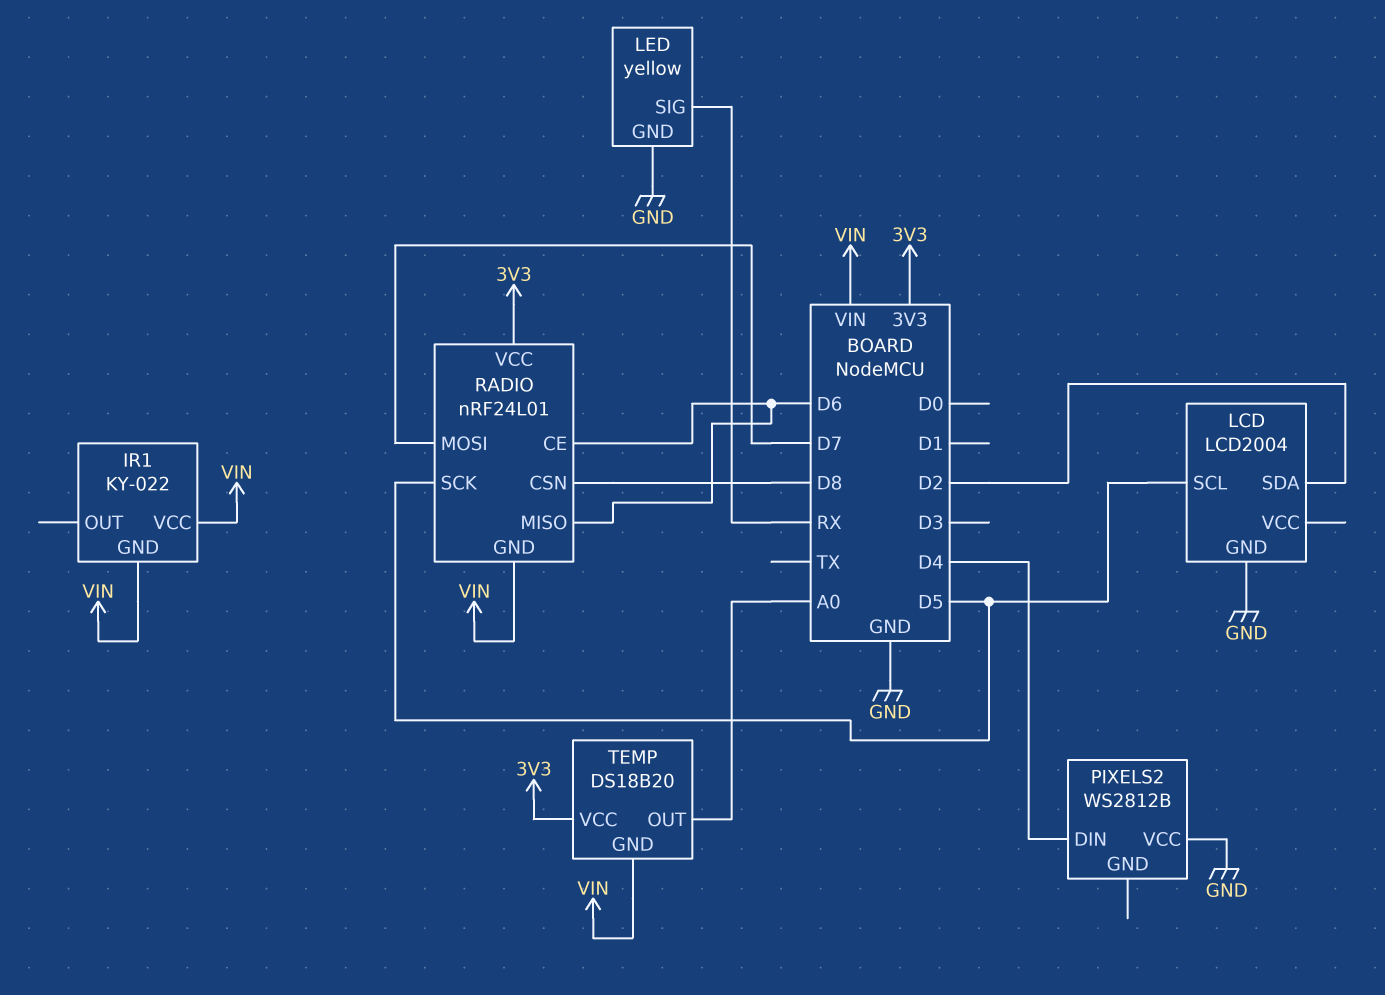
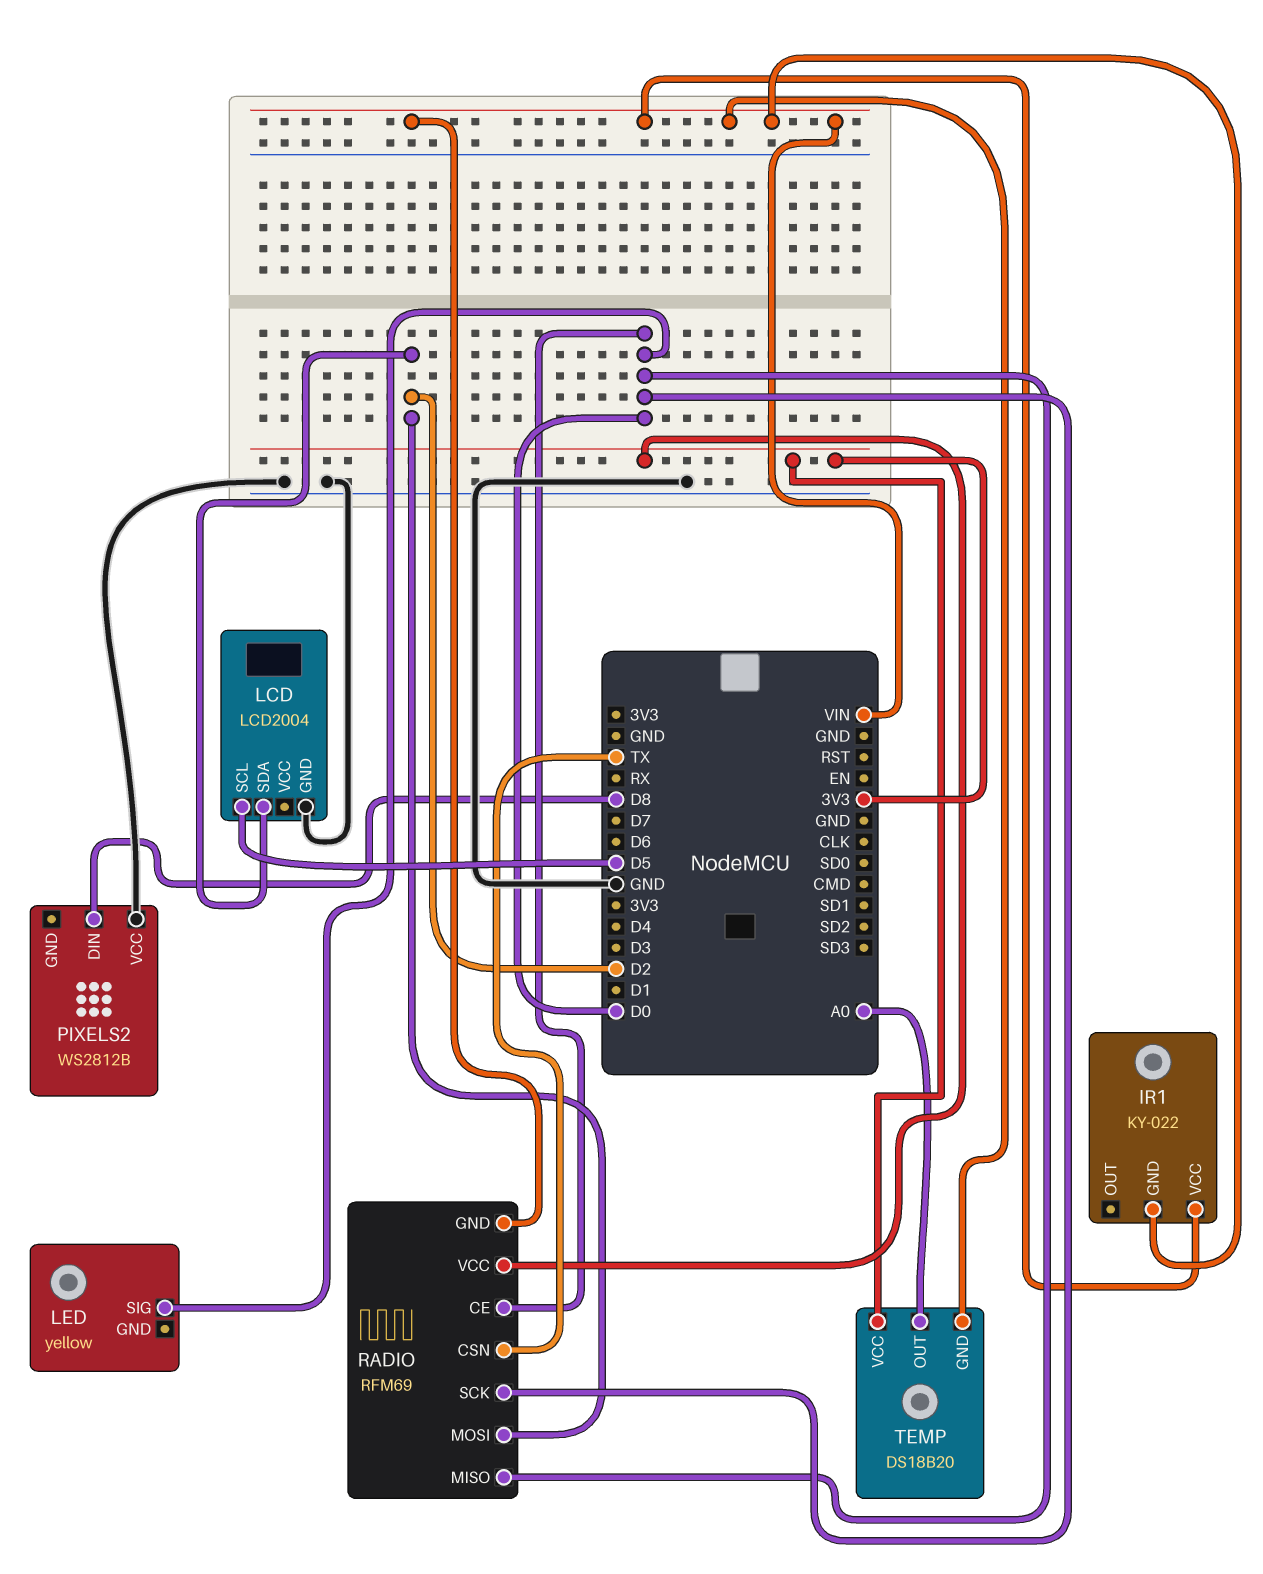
LED pin GND: GND -> none
LED pin SIG: RX -> D0
PIXELS2 pin DIN: D4 -> D8
RADIO: nRF24L01 -> RFM69
RADIO pin CE: D6 -> D0
RADIO pin CSN: D8 -> TX
RADIO pin MISO: D6 -> D0
RADIO pin MOSI: D7 -> D2
RADIO pin SCK: D5 -> D0

